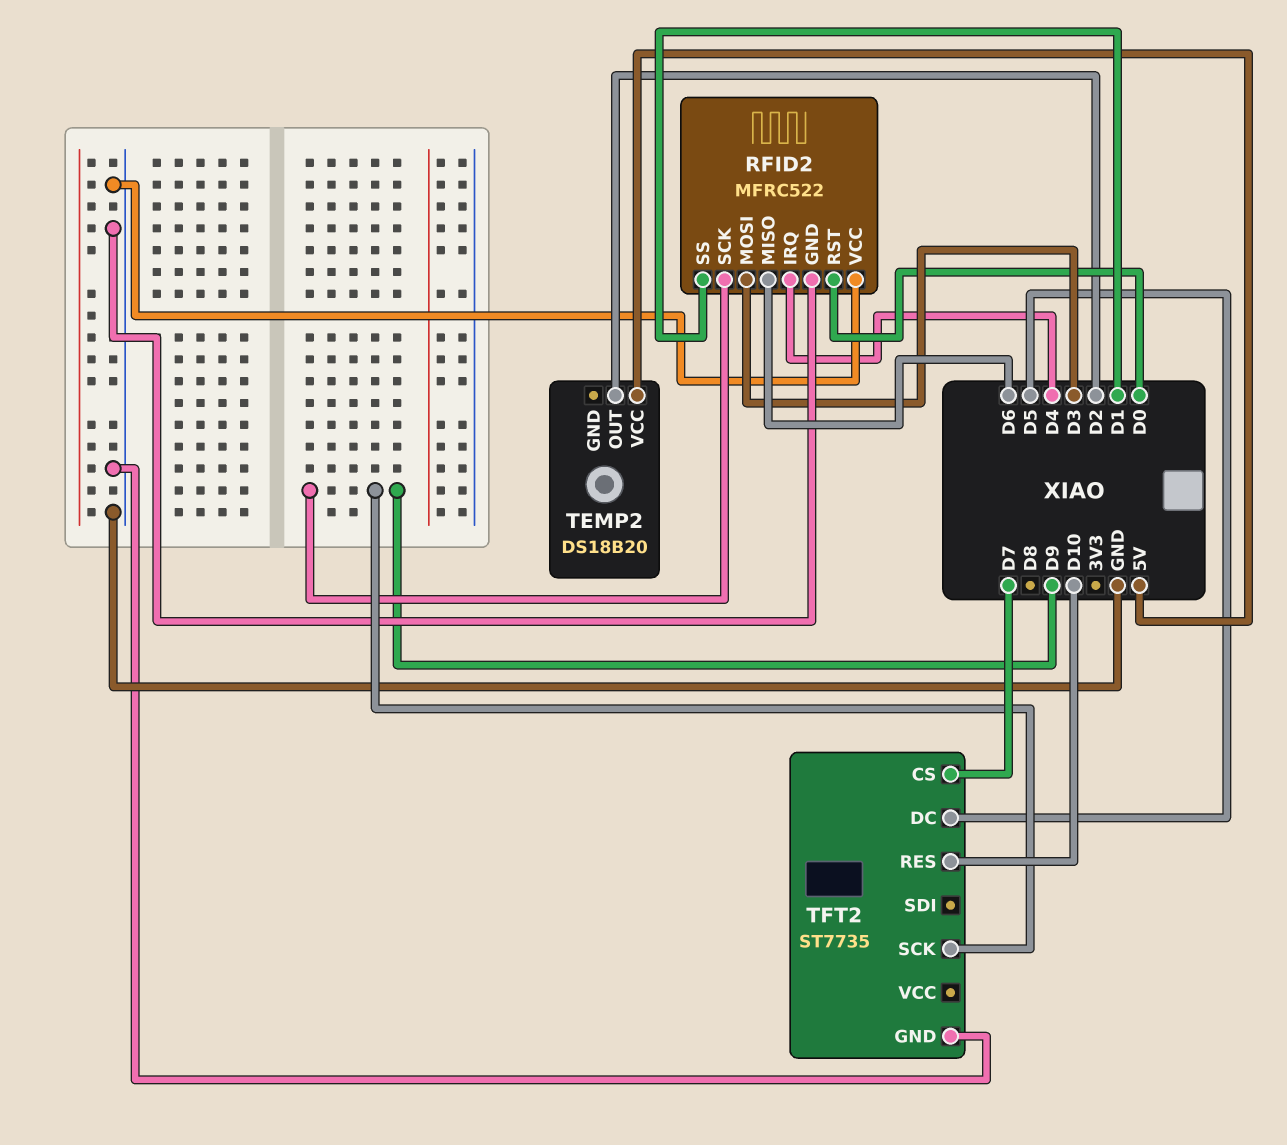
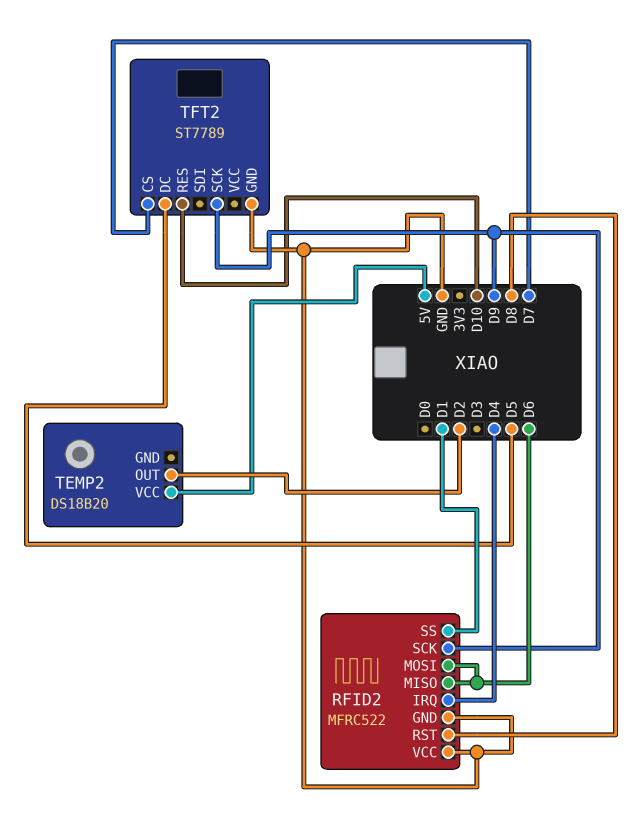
RFID2 pin MOSI: D3 -> D6
RFID2 pin RST: D0 -> D8
TFT2: ST7735 -> ST7789

